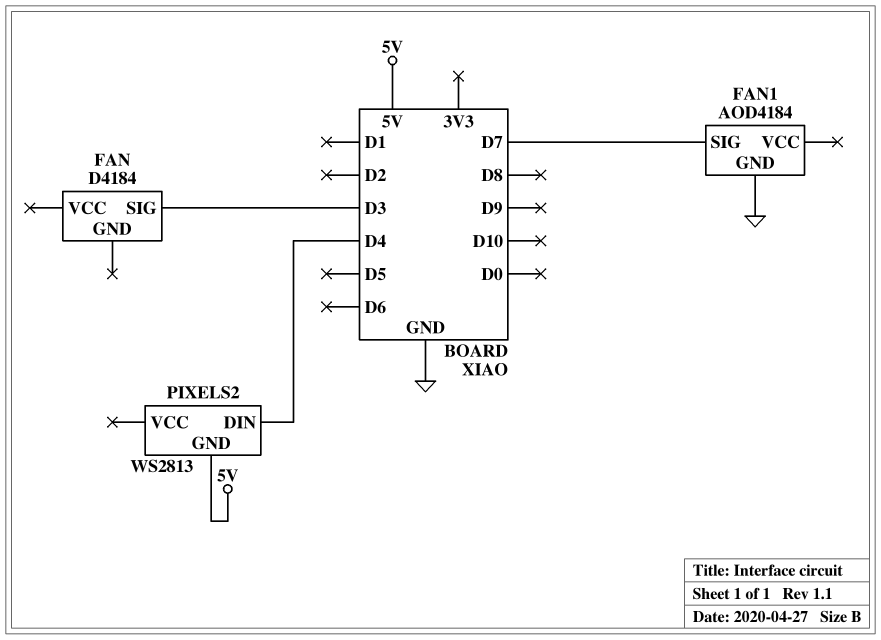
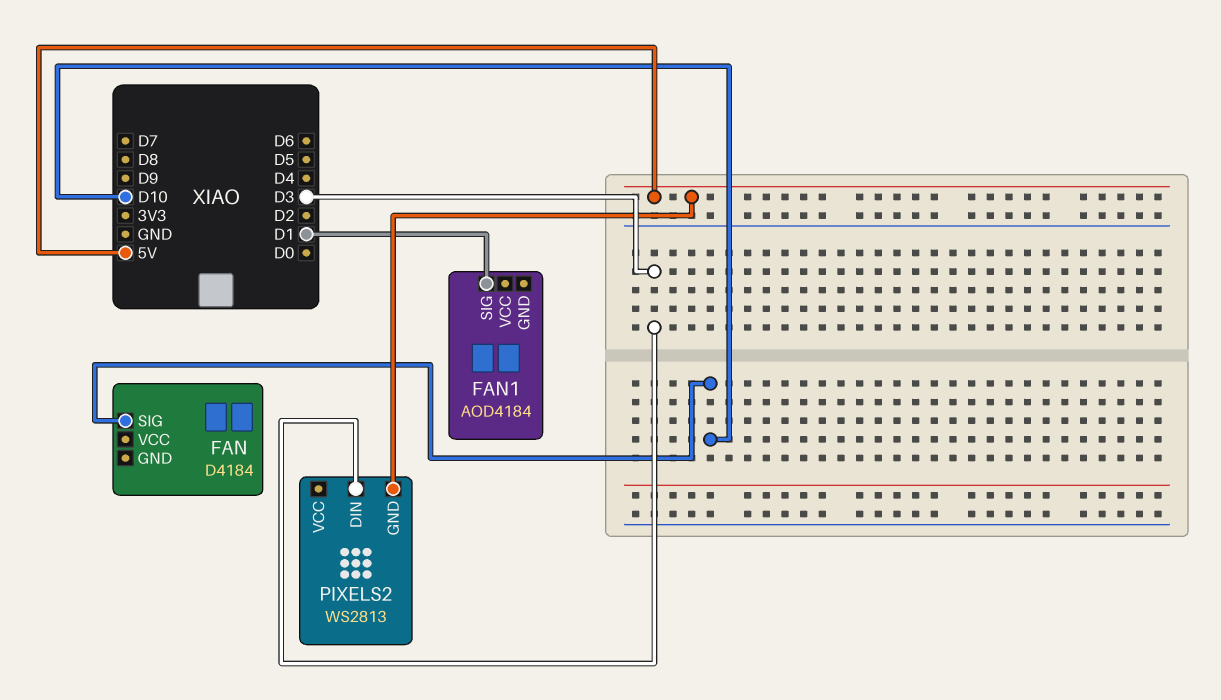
FAN pin SIG: D3 -> D10
FAN1 pin GND: GND -> none
FAN1 pin SIG: D7 -> D1
PIXELS2 pin DIN: D4 -> D3

